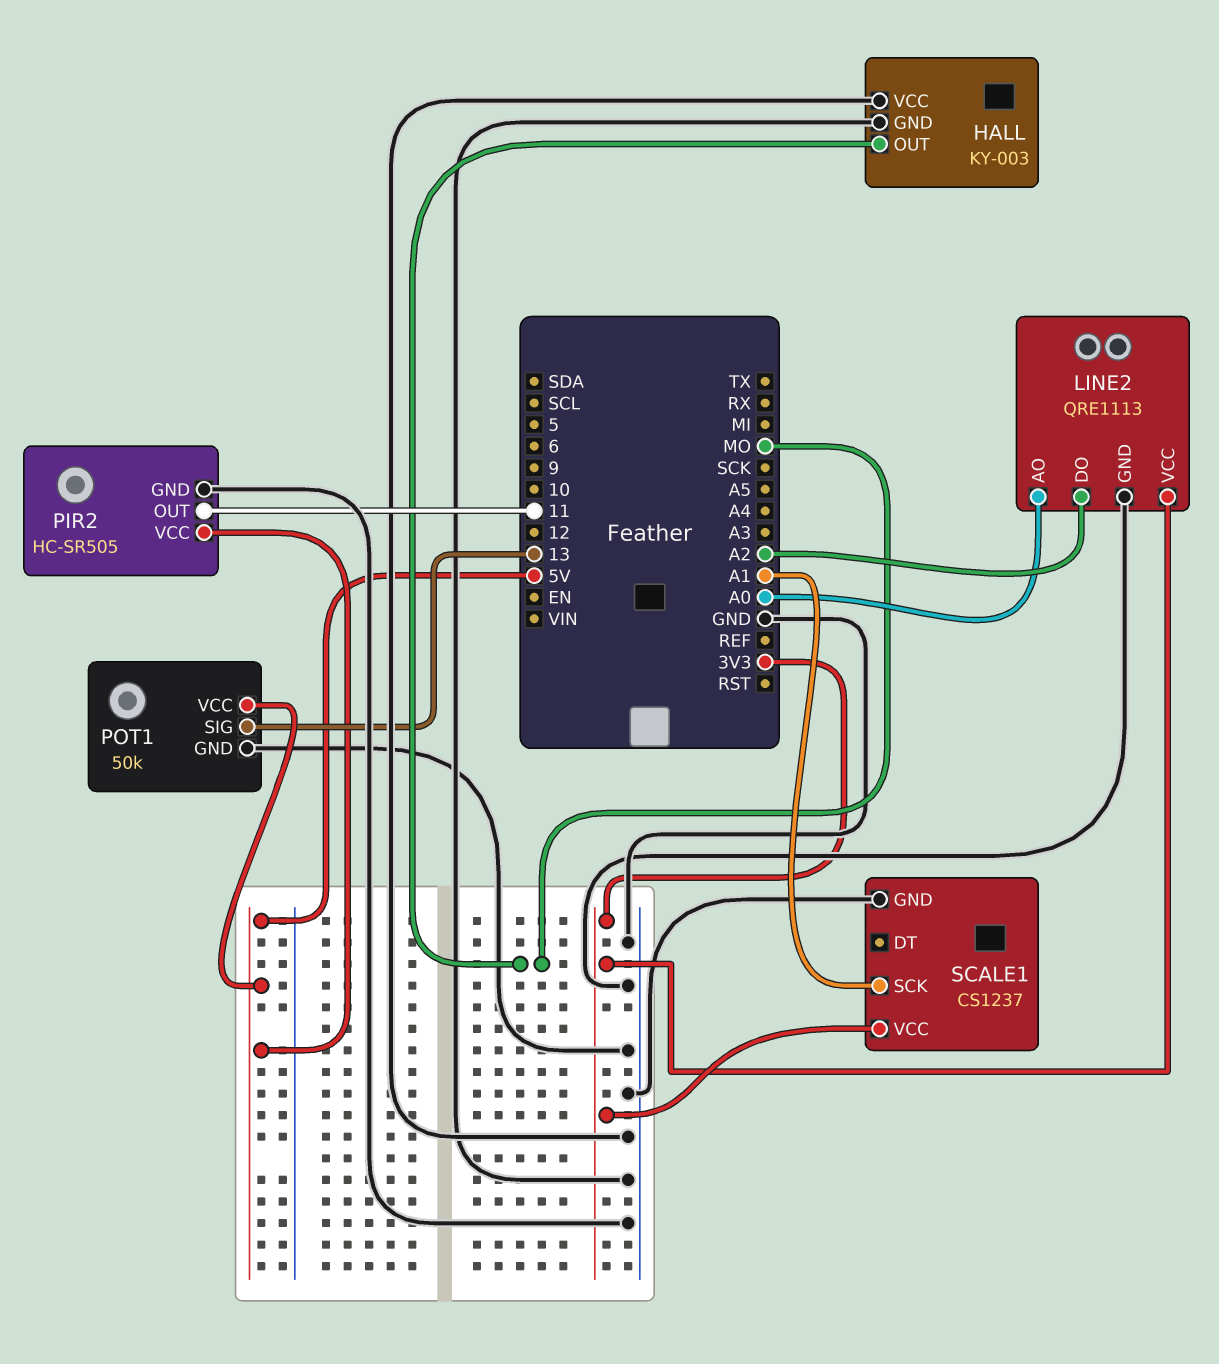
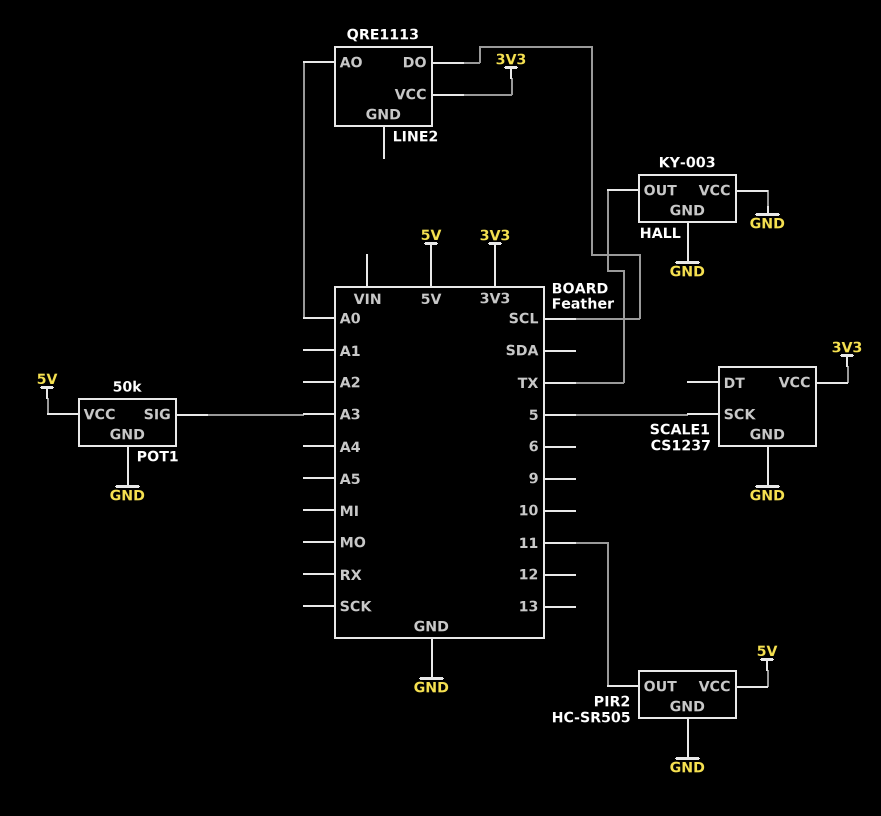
HALL pin OUT: MO -> TX
LINE2 pin DO: A2 -> SCL
LINE2 pin GND: GND -> none
POT1 pin SIG: 13 -> A3
SCALE1 pin SCK: A1 -> 5

